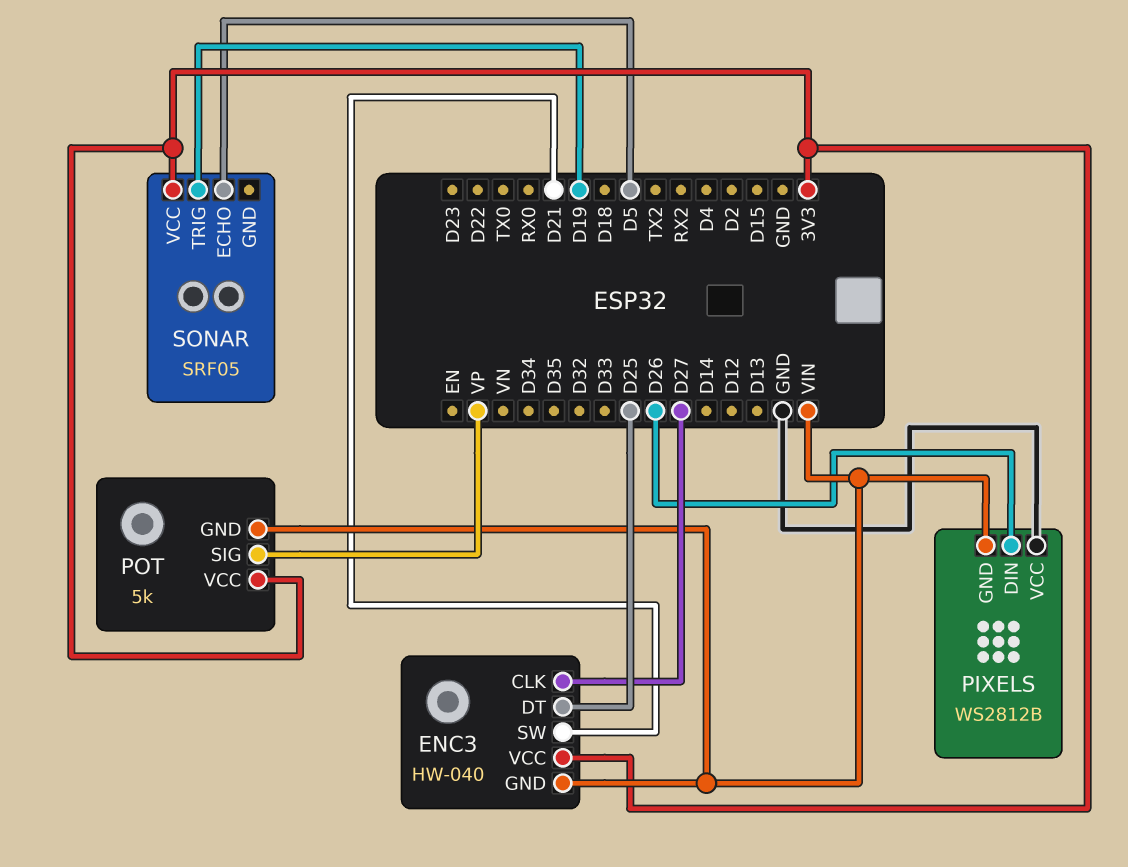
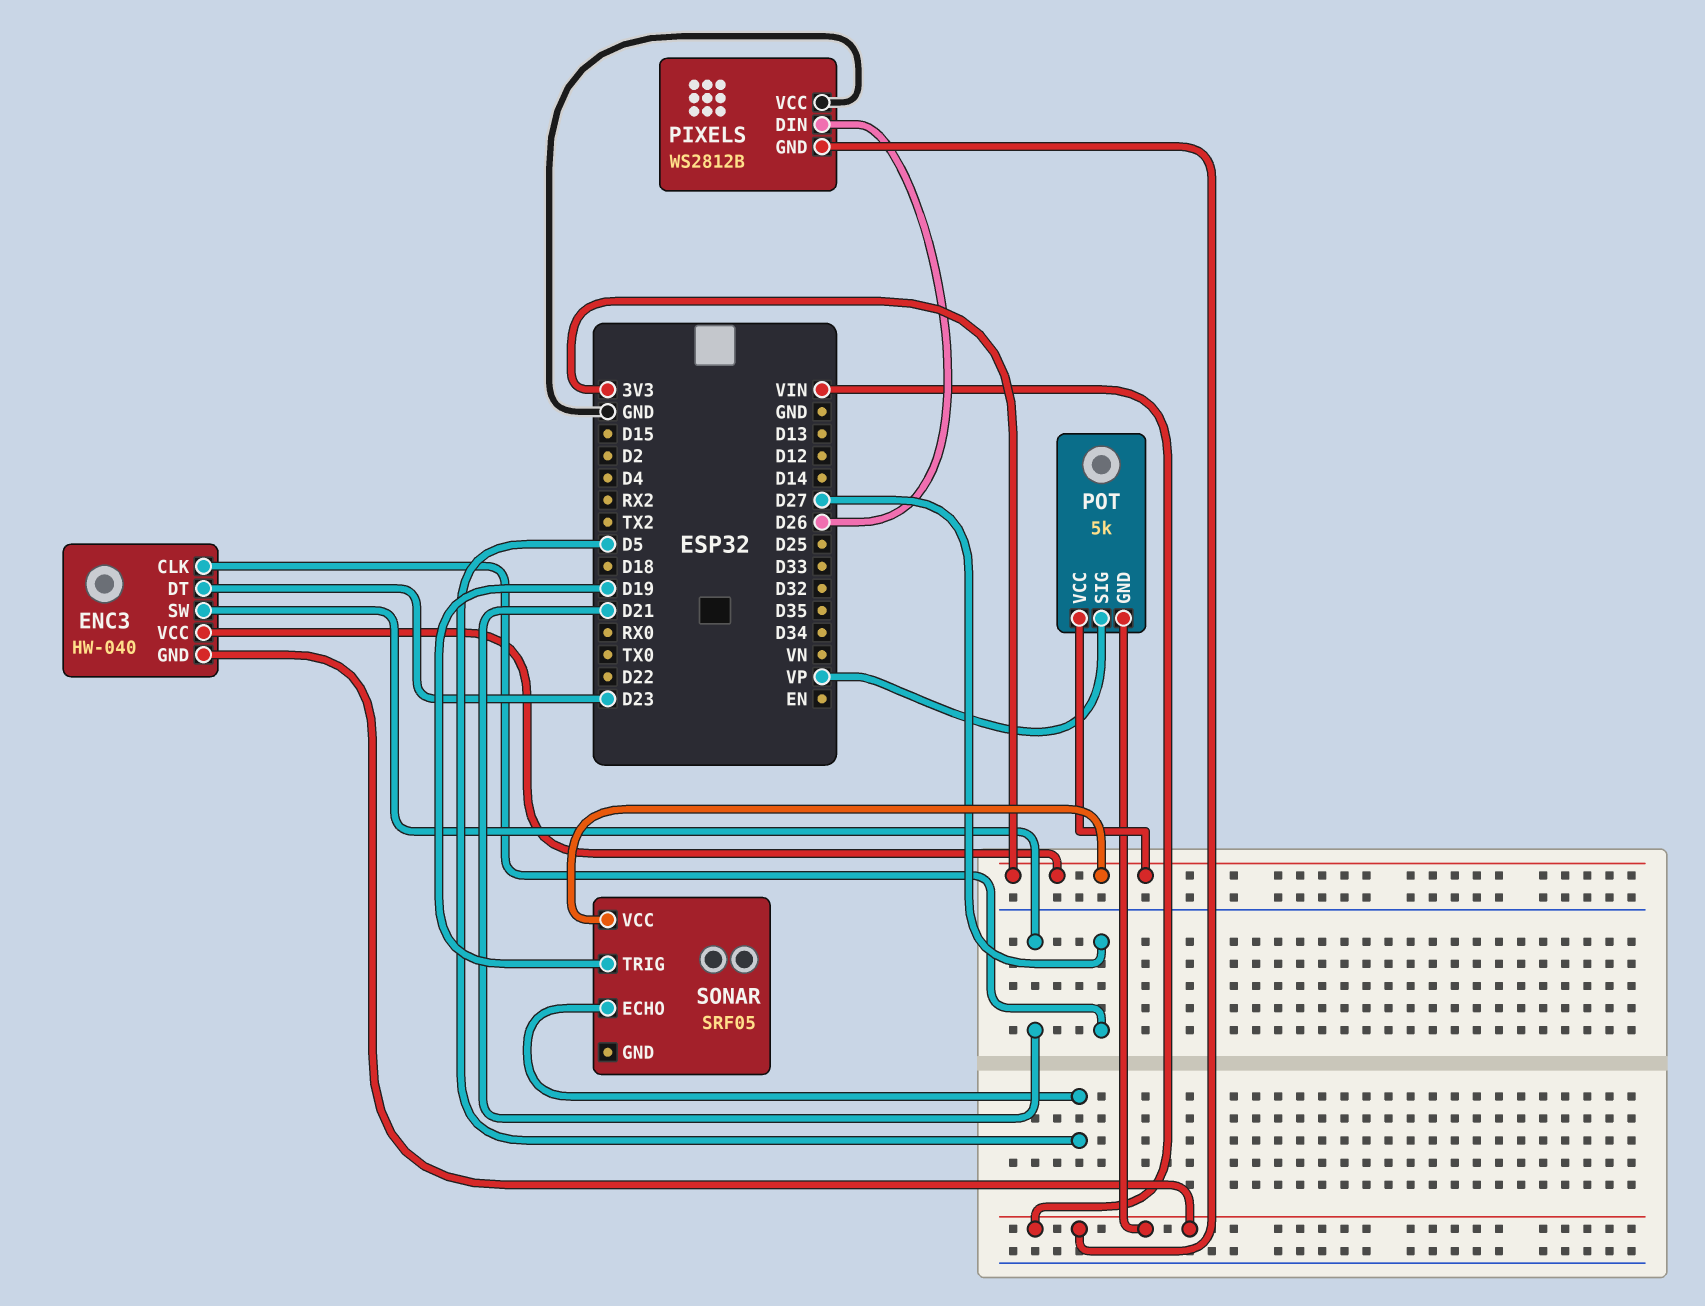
ENC3 pin DT: D25 -> D23

